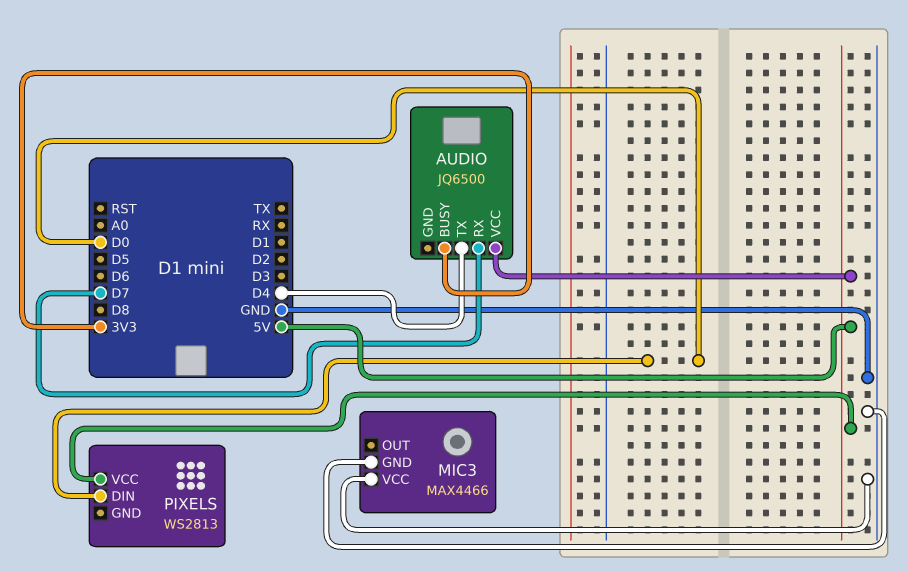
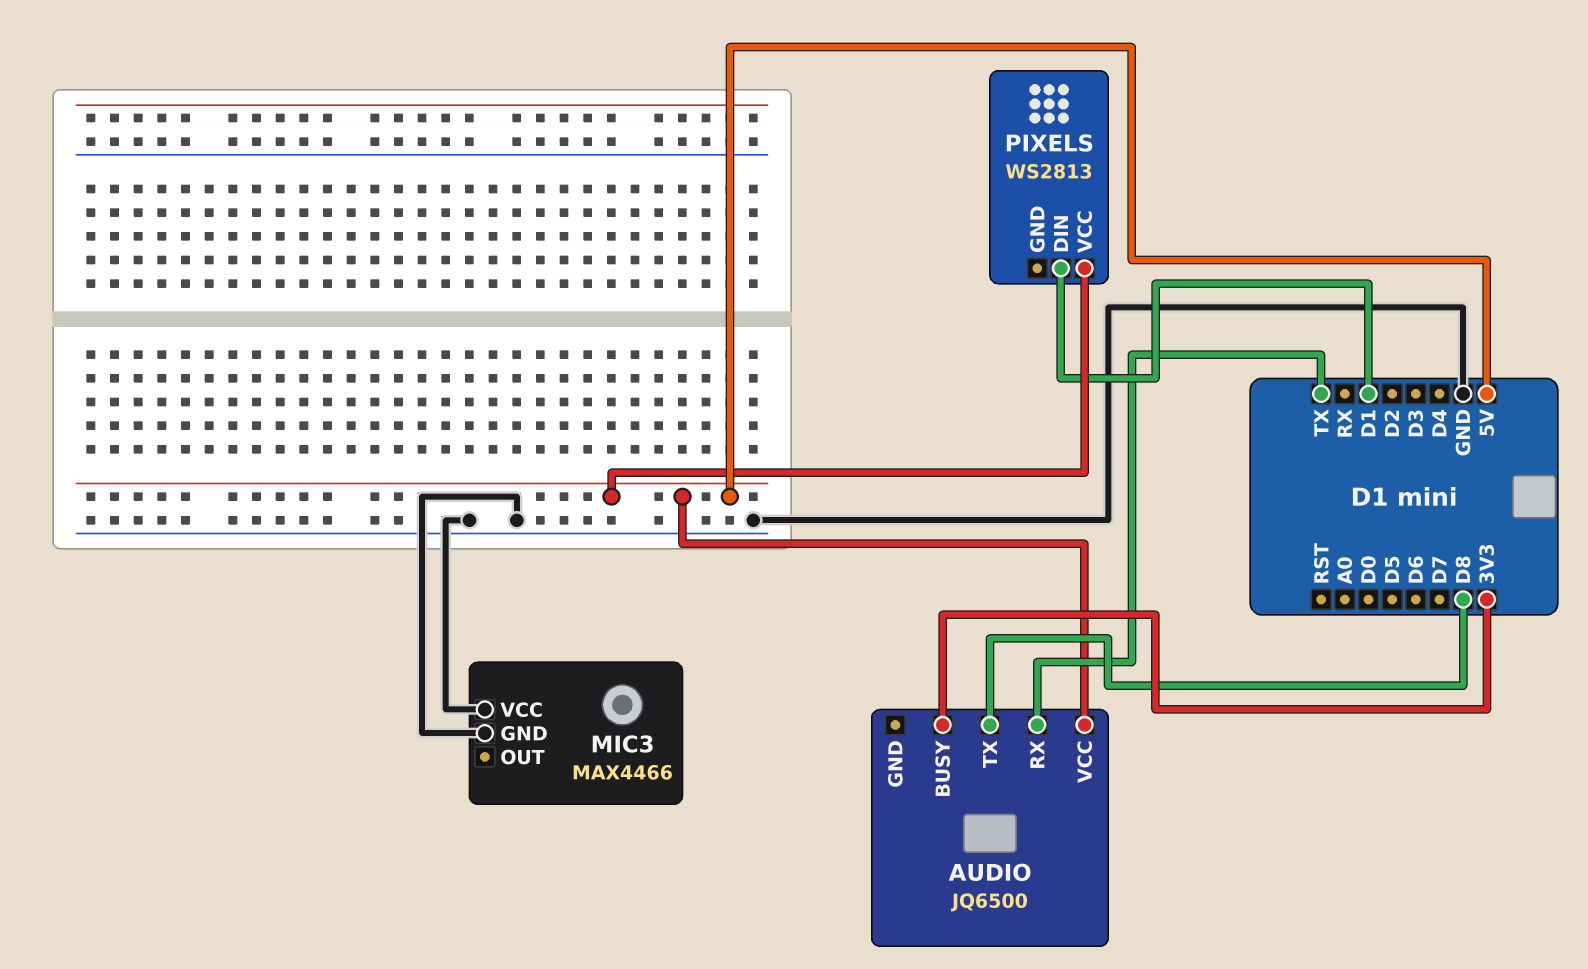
AUDIO pin RX: D7 -> TX
AUDIO pin TX: D4 -> D8
PIXELS pin DIN: D0 -> D1

